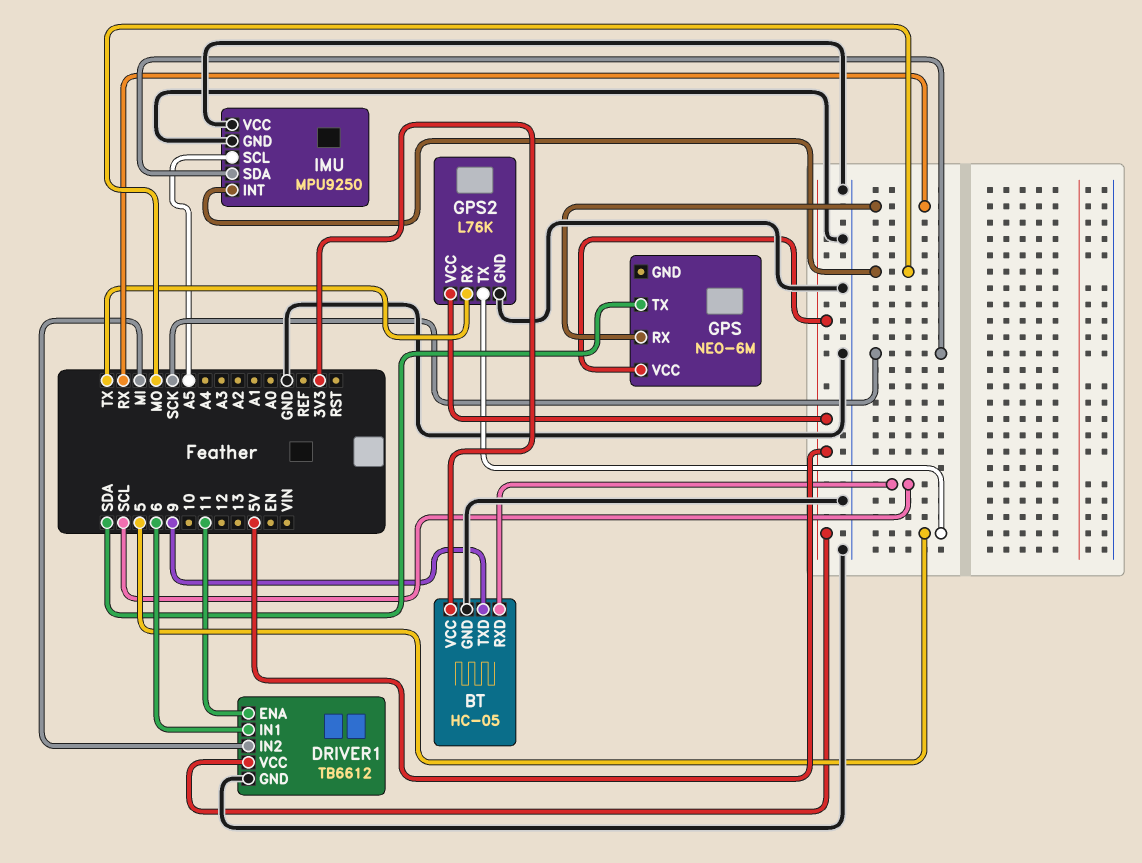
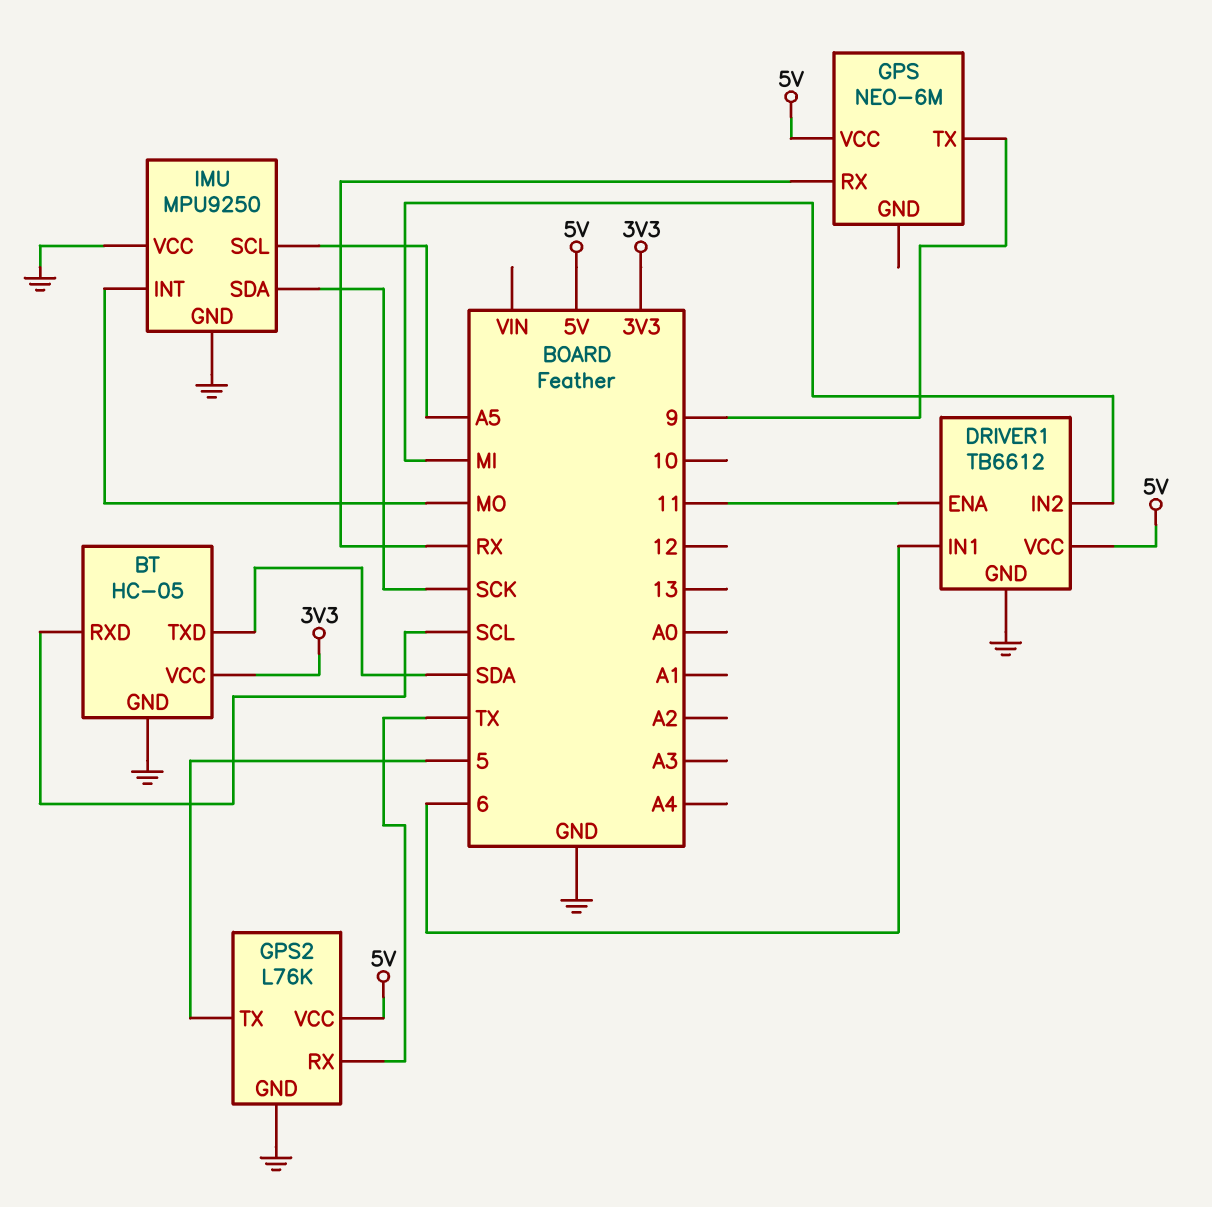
BT pin TXD: 9 -> SDA
GPS pin TX: SDA -> 9

